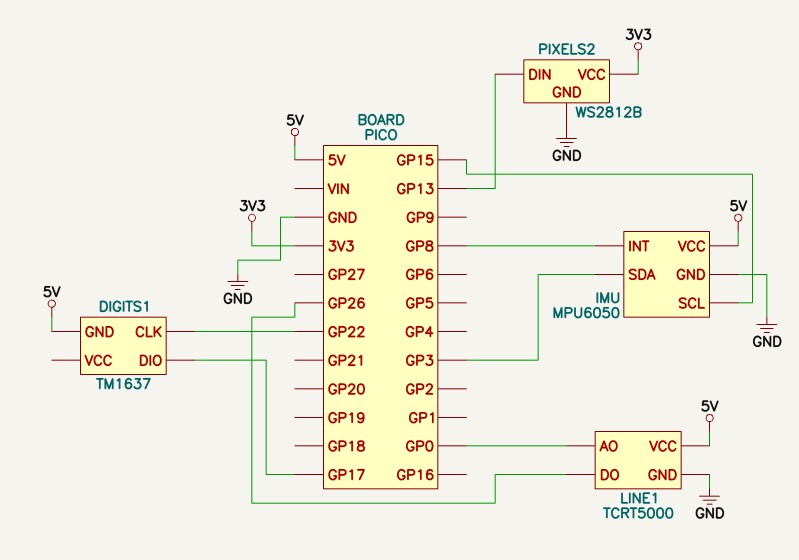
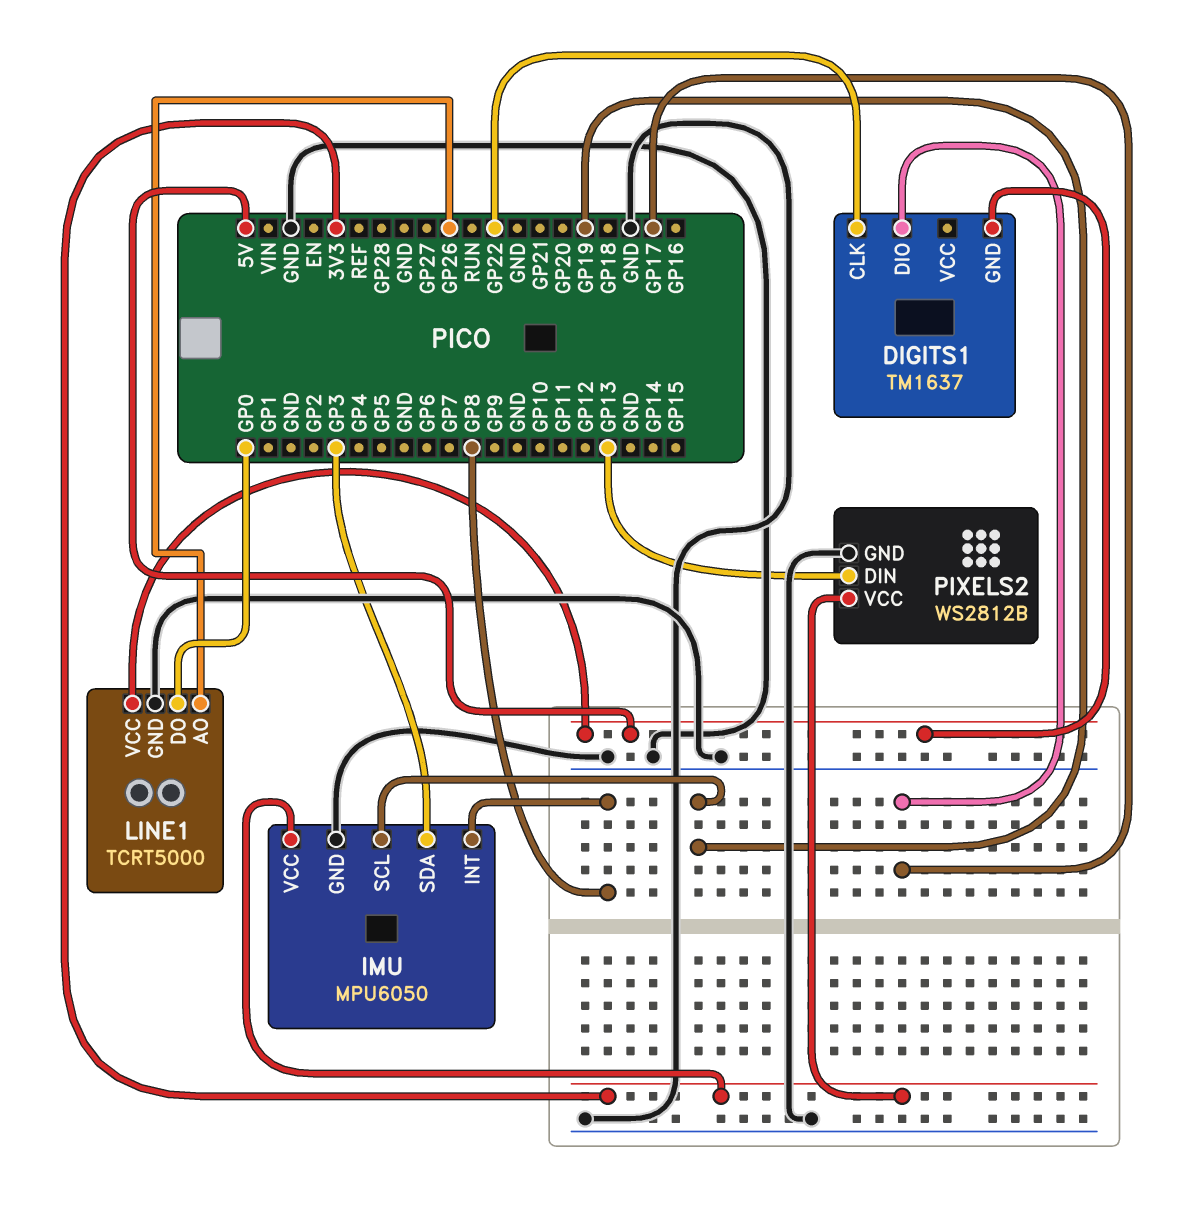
IMU pin SCL: GP15 -> GP19
IMU pin VCC: 5V -> 3V3
LINE1 pin AO: GP0 -> GP26
LINE1 pin DO: GP26 -> GP0

